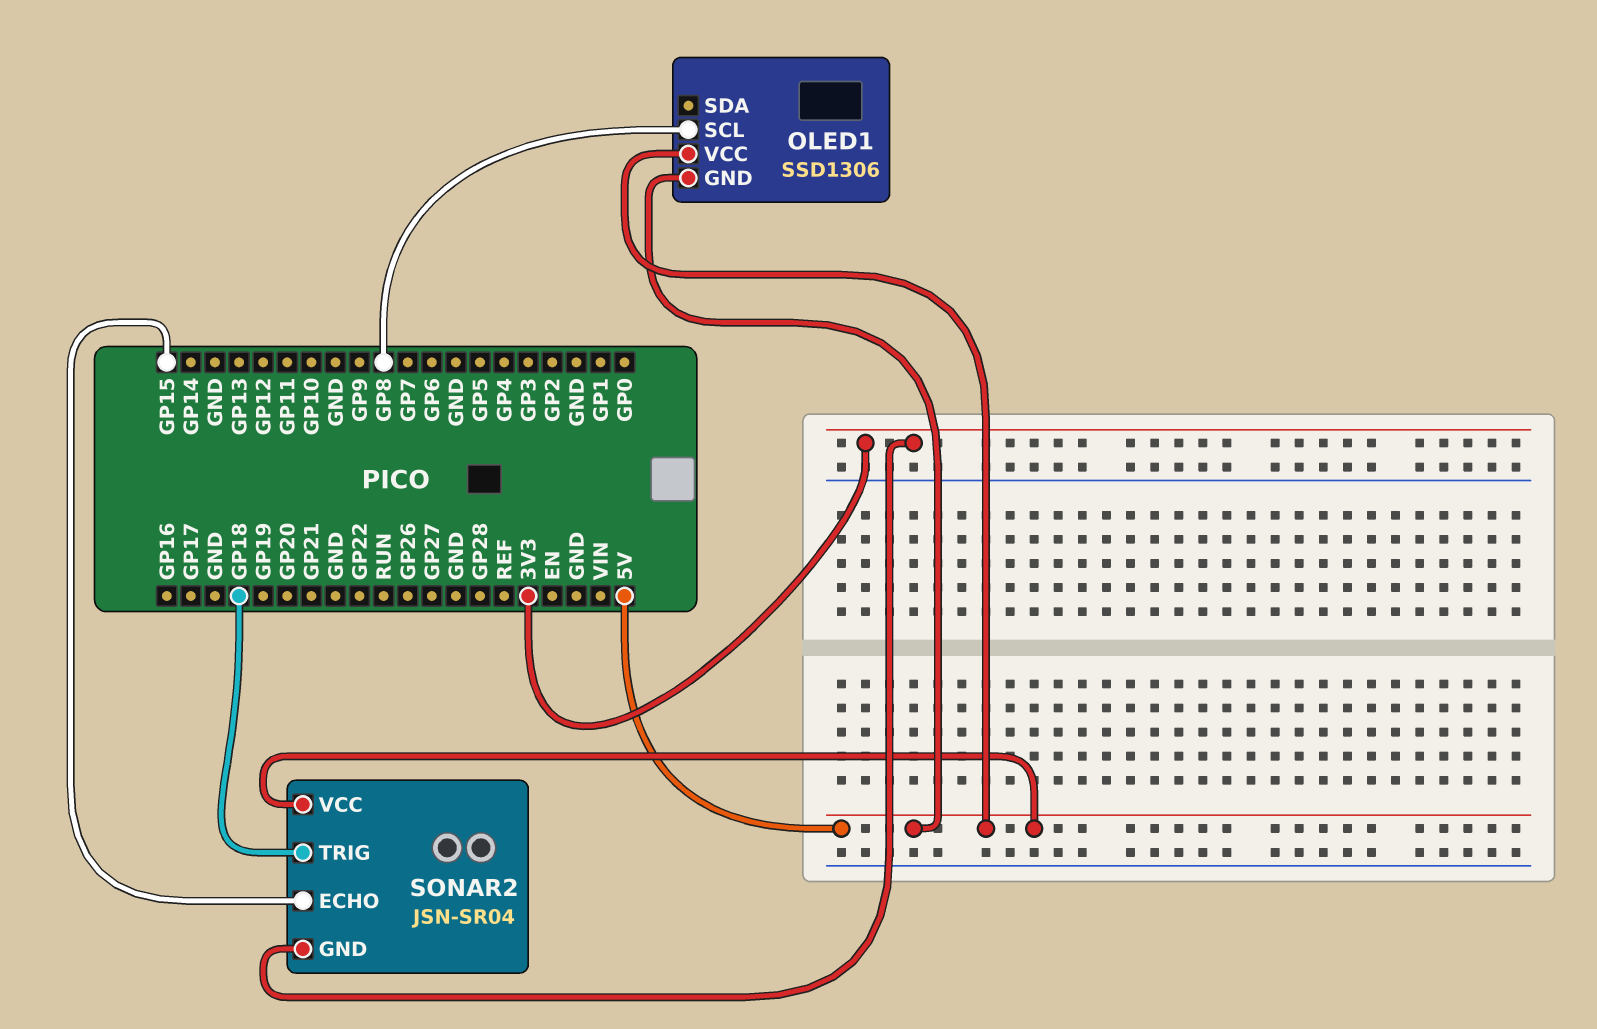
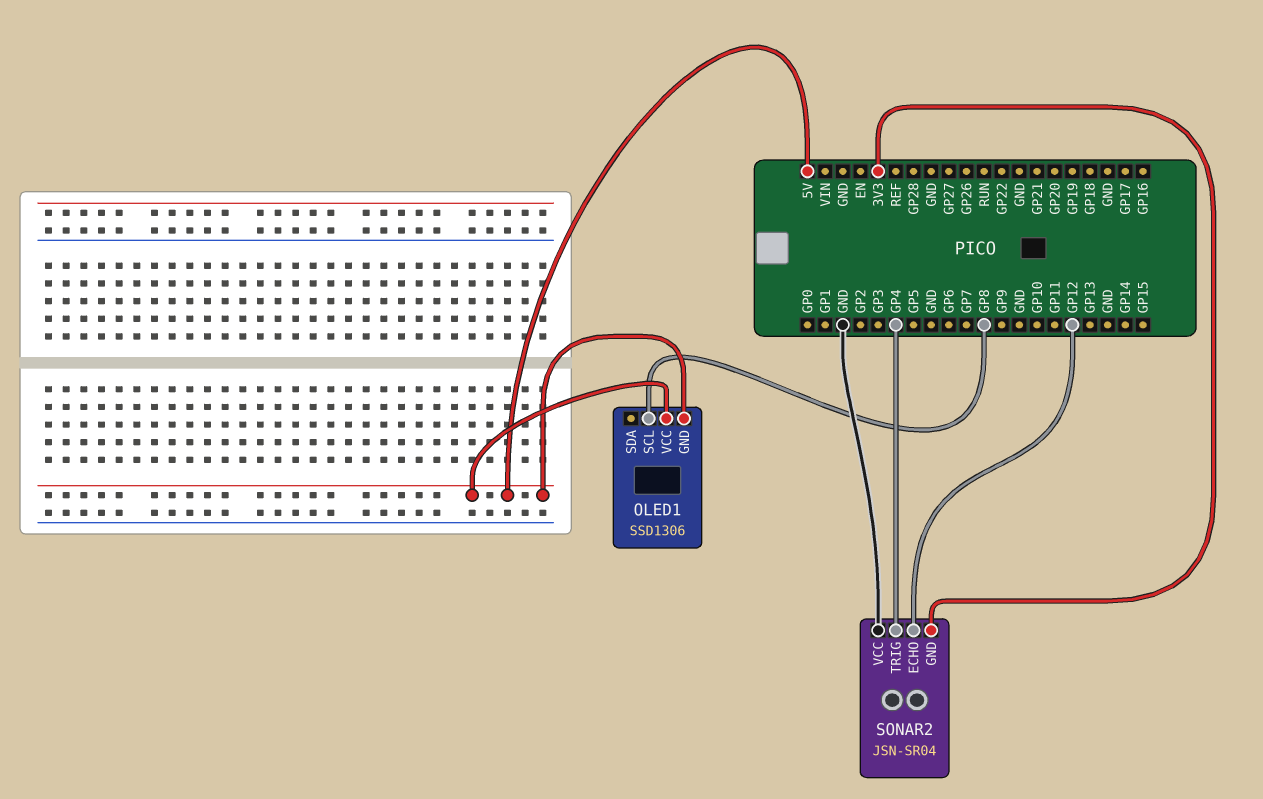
SONAR2 pin ECHO: GP15 -> GP12
SONAR2 pin TRIG: GP18 -> GP4
SONAR2 pin VCC: 5V -> GND

